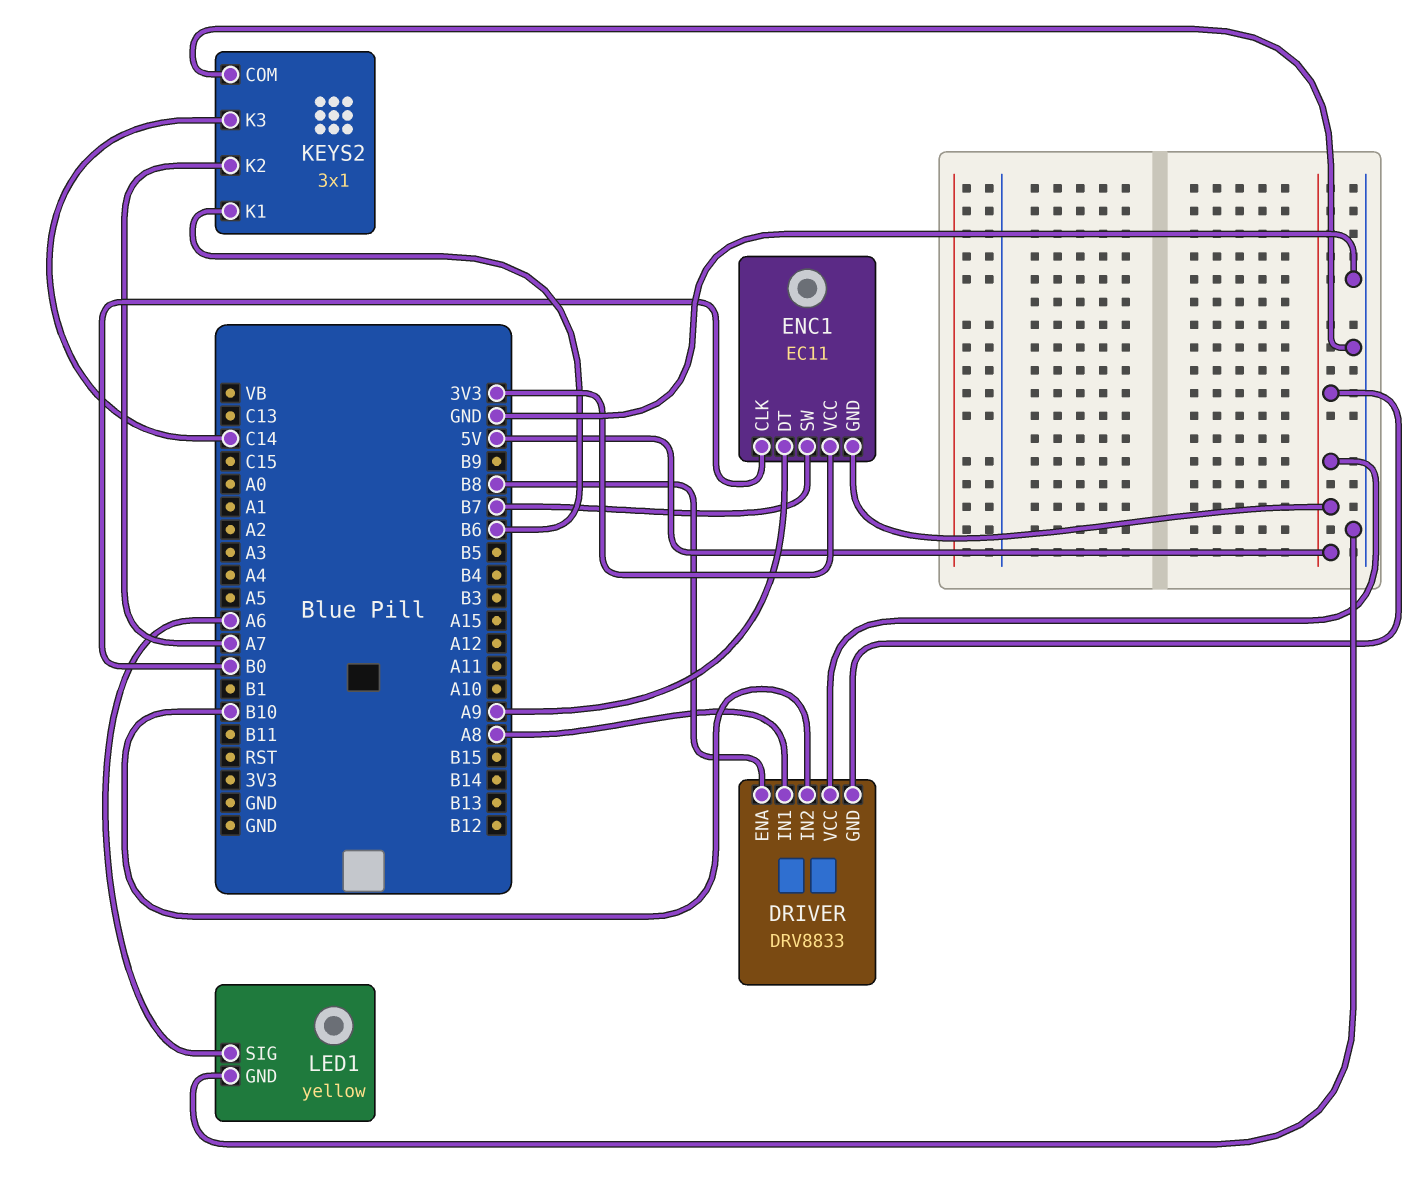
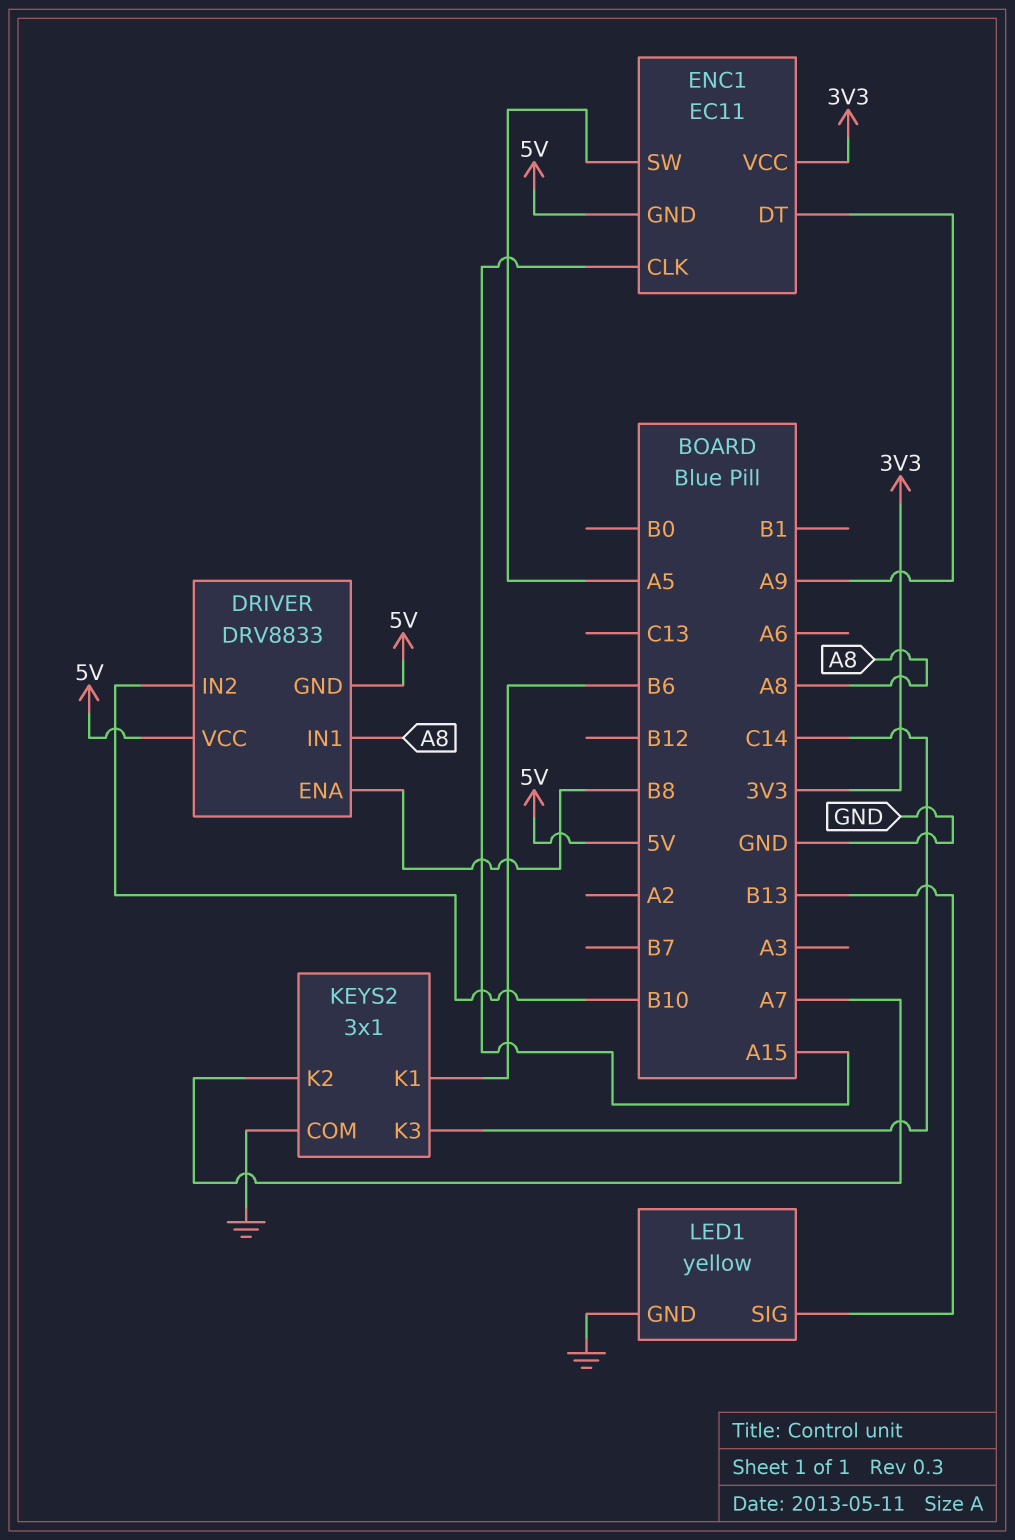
ENC1 pin CLK: B0 -> A15
ENC1 pin SW: B7 -> A5
LED1 pin SIG: A6 -> B13

